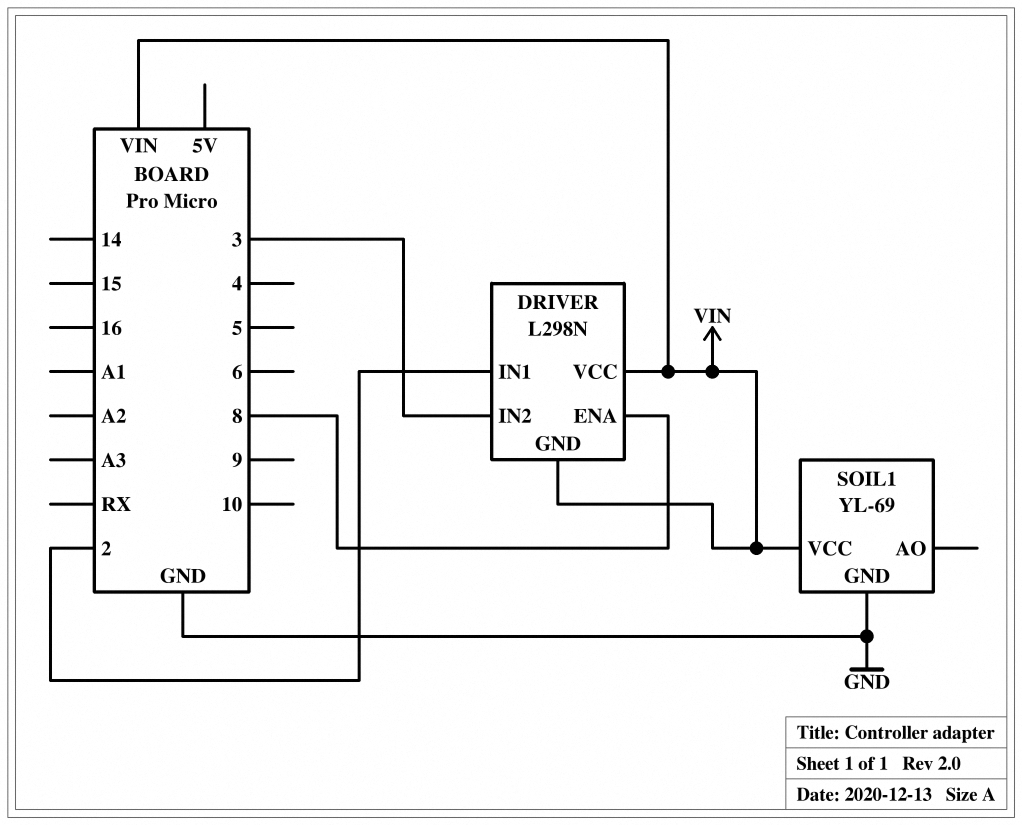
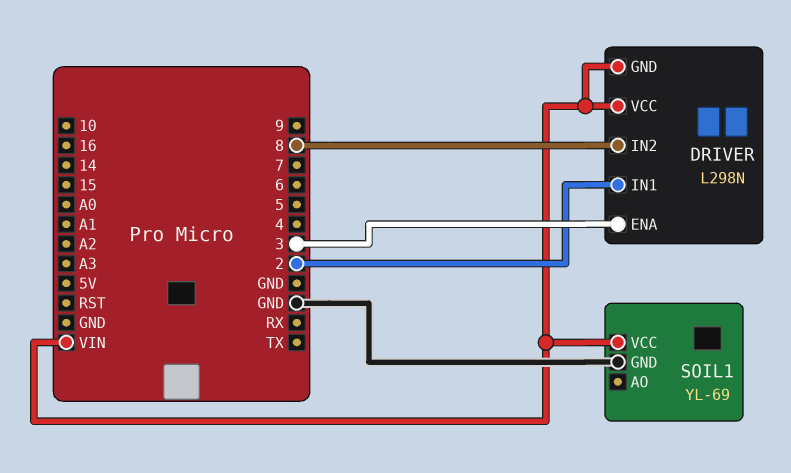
DRIVER pin ENA: 8 -> 3
DRIVER pin IN2: 3 -> 8

